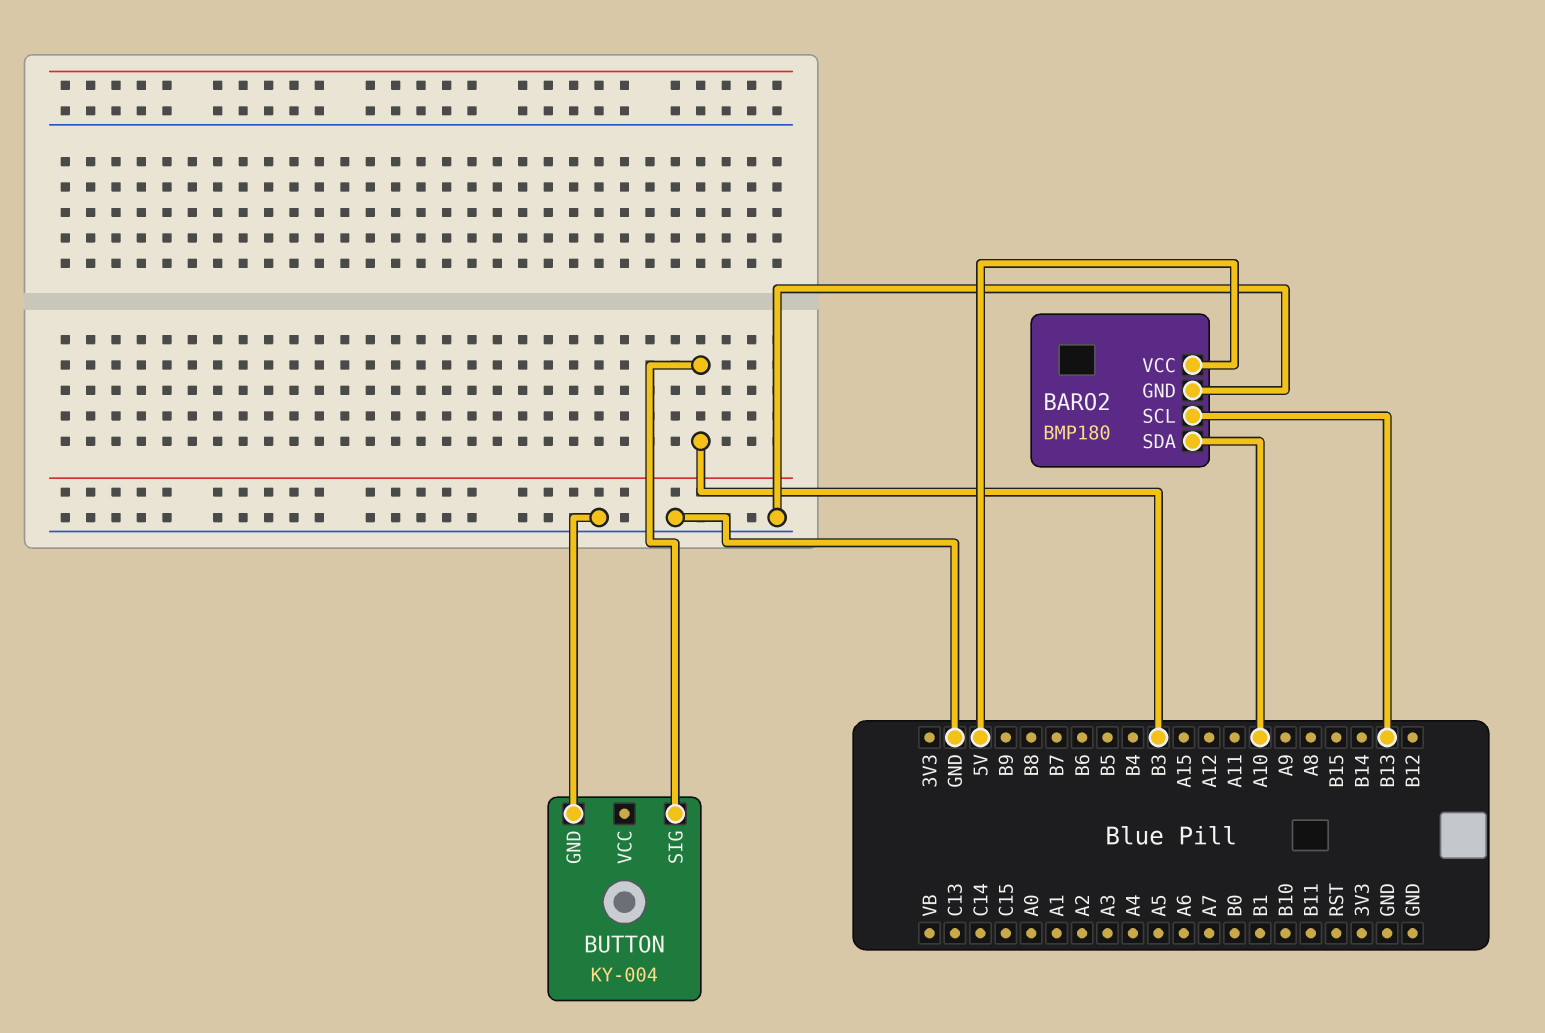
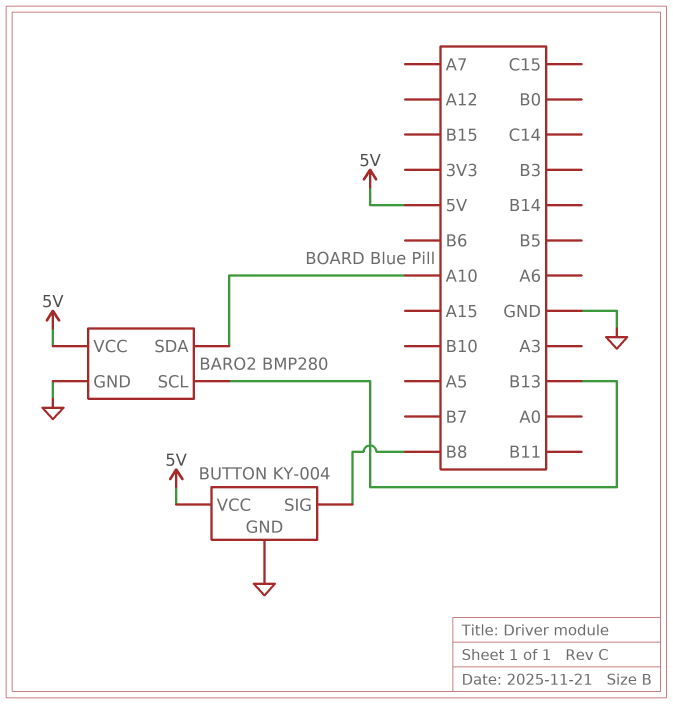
BARO2: BMP180 -> BMP280
BUTTON pin SIG: B3 -> B8
BUTTON pin VCC: none -> 5V

